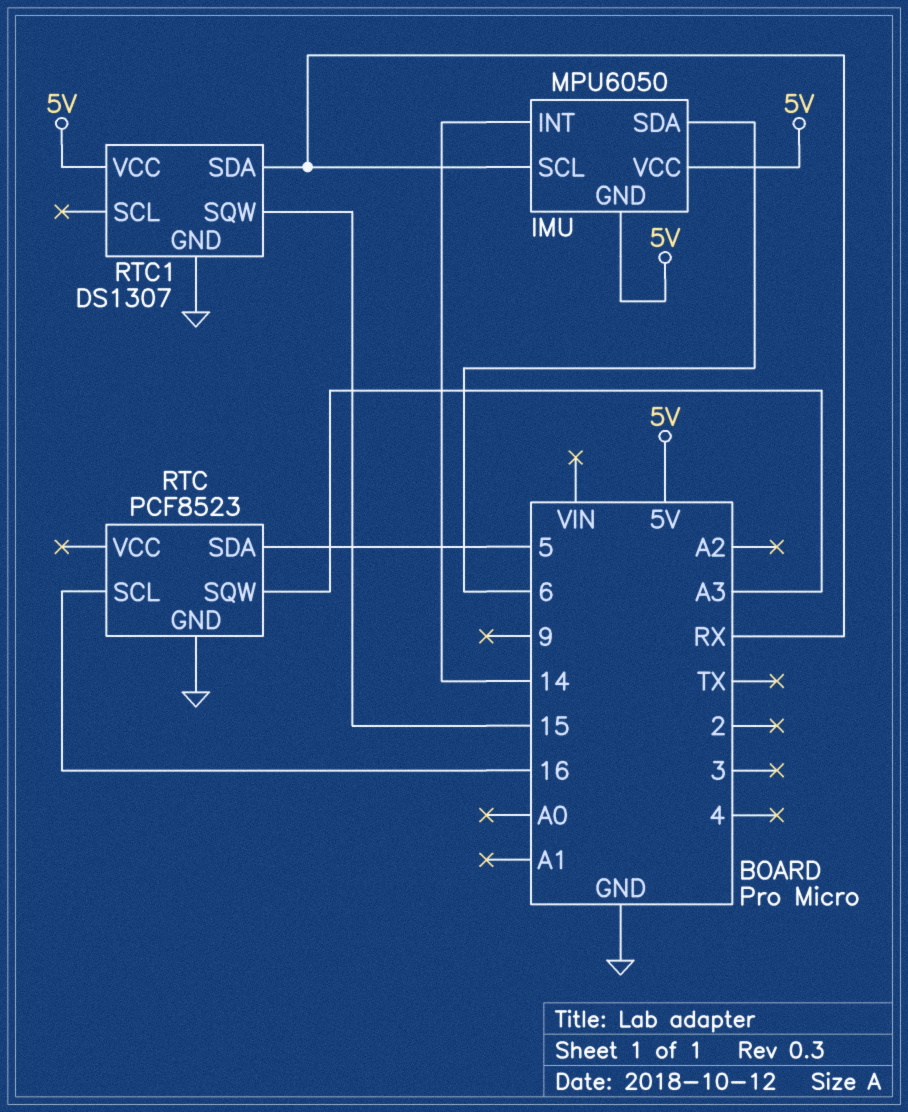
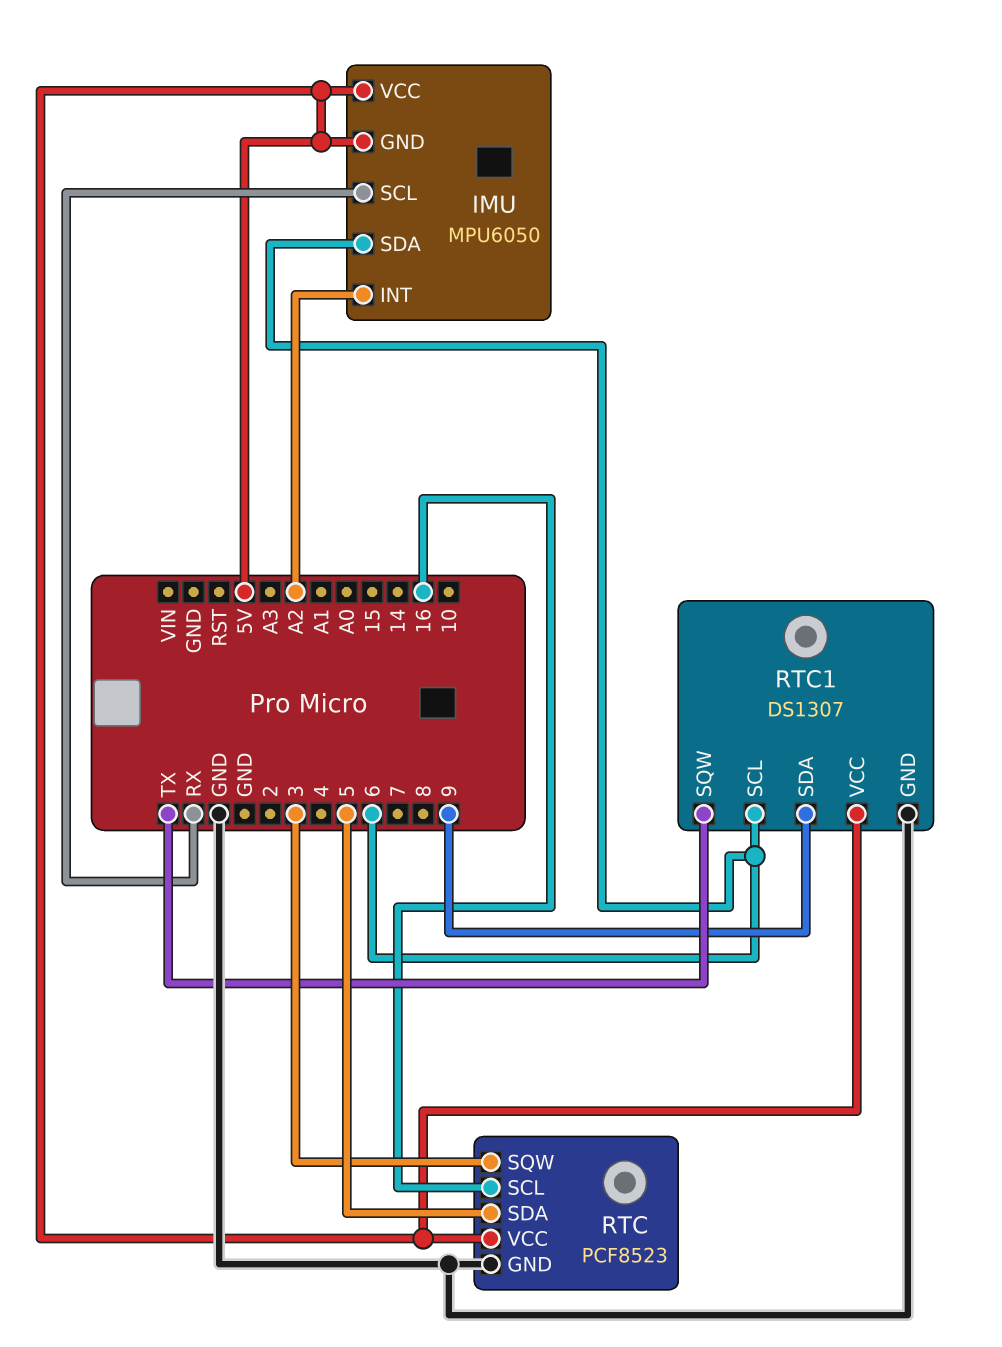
IMU pin INT: 14 -> A2
RTC pin SQW: A3 -> 3
RTC pin VCC: none -> 5V
RTC1 pin SCL: none -> 6
RTC1 pin SDA: RX -> 9
RTC1 pin SQW: 15 -> TX

